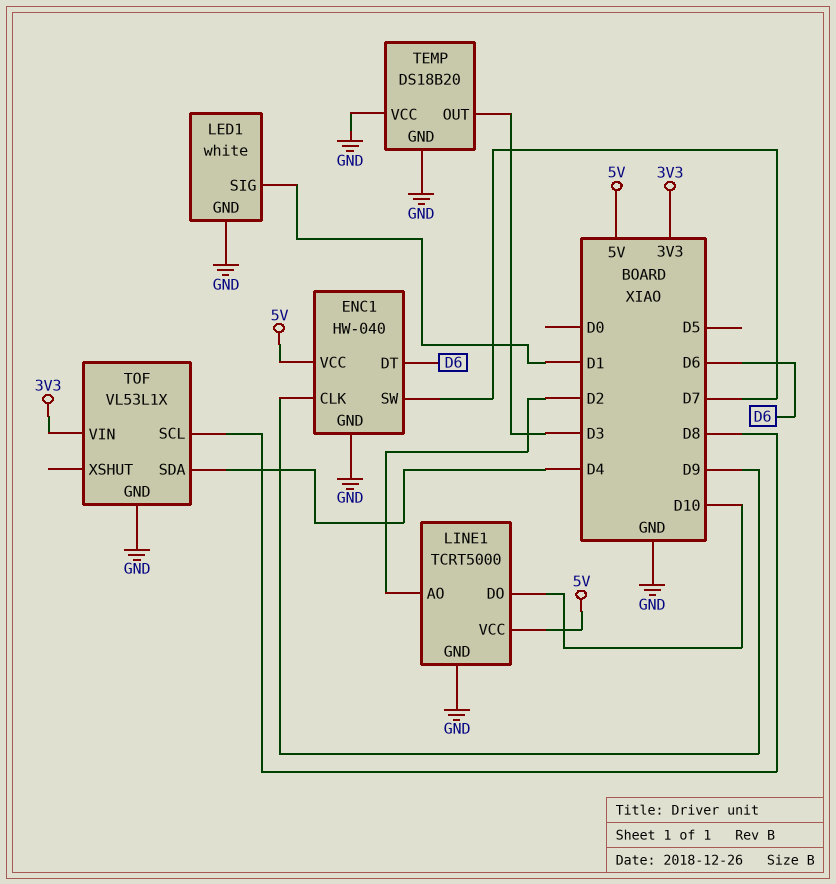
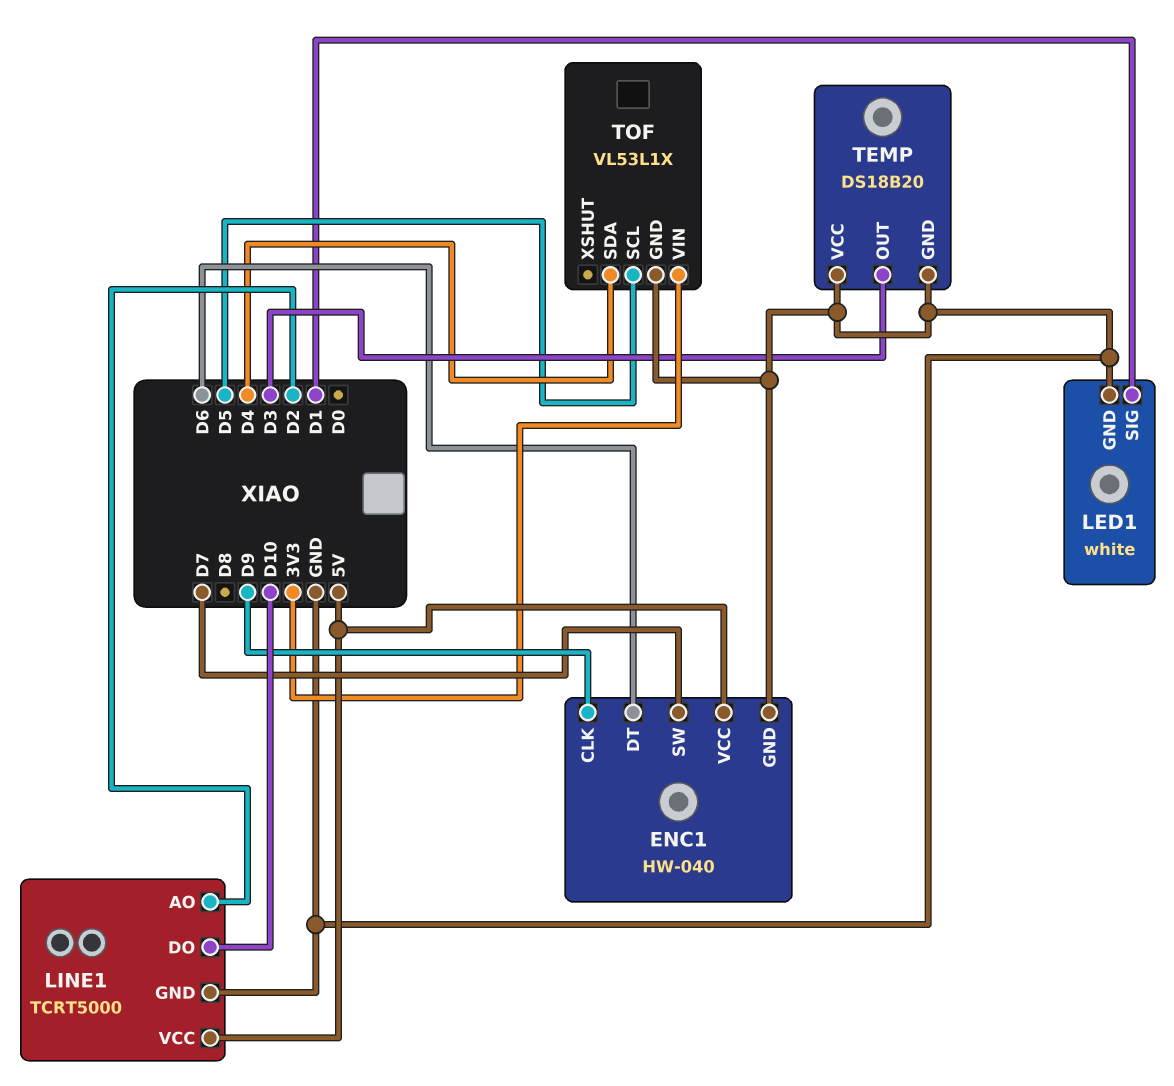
TOF pin SCL: D8 -> D5

